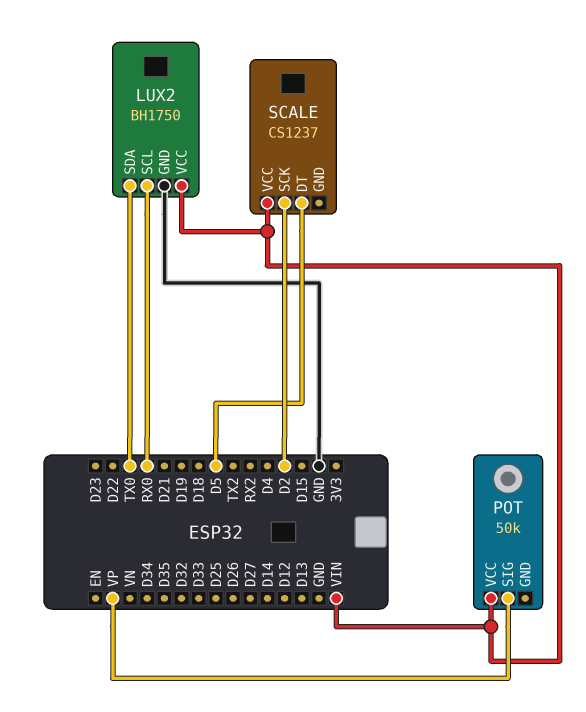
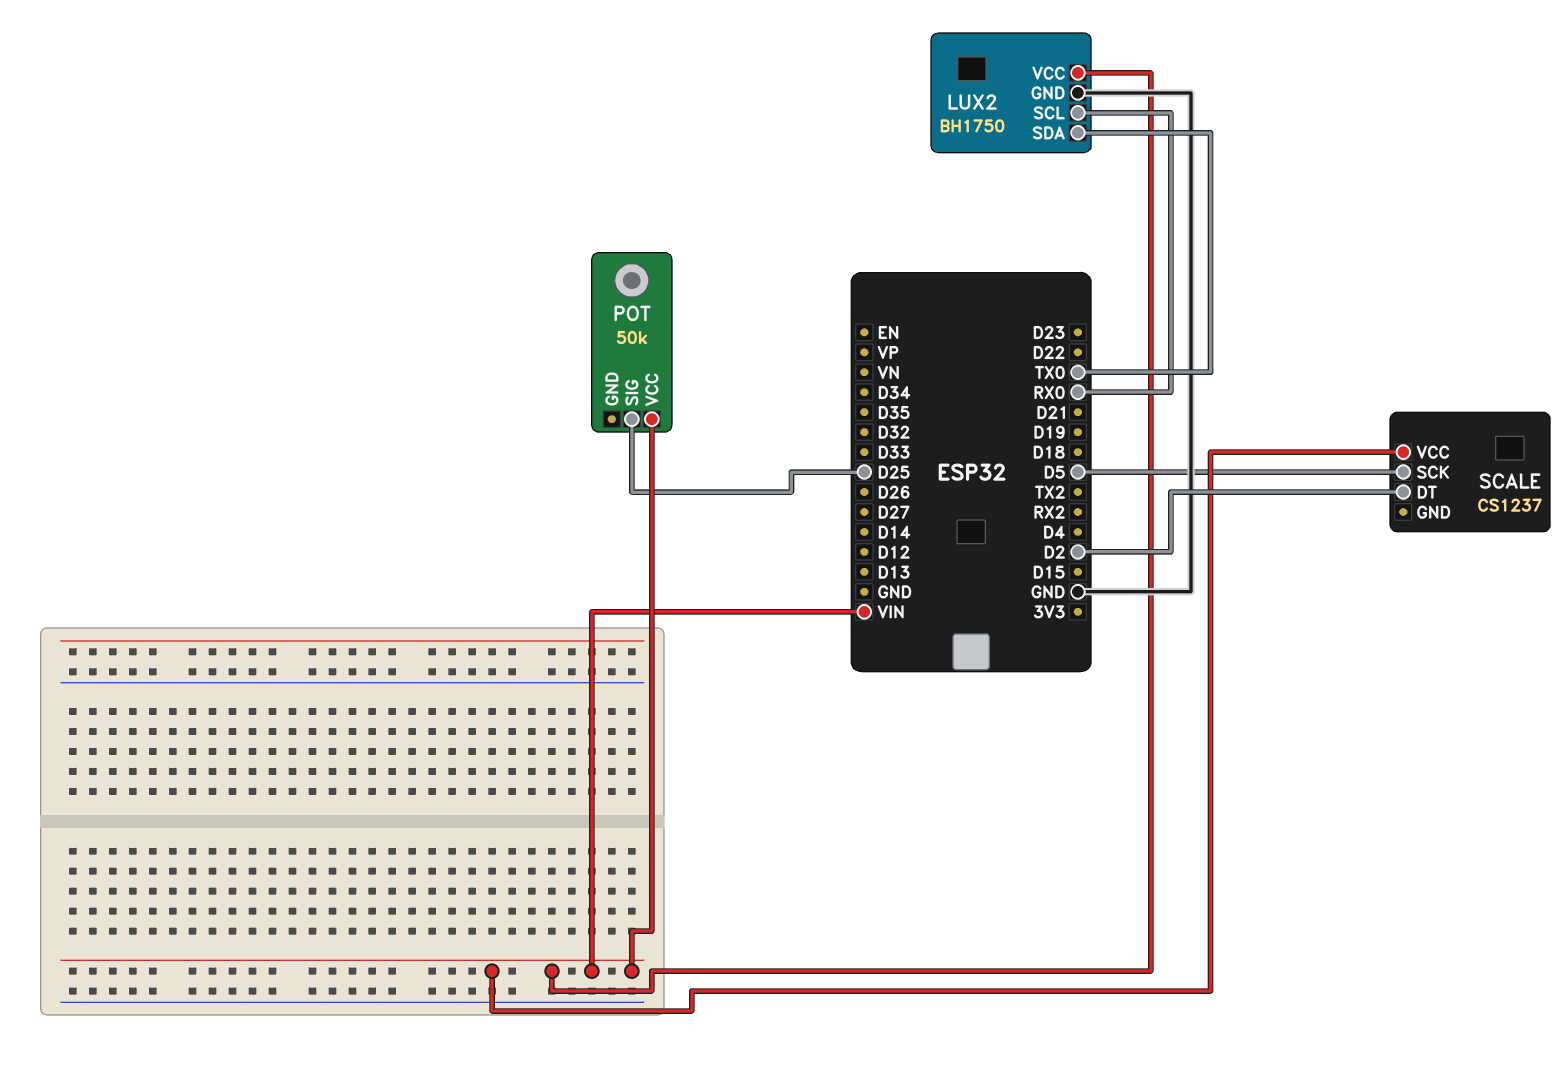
POT pin SIG: VP -> D25
SCALE pin DT: D5 -> D2
SCALE pin SCK: D2 -> D5

